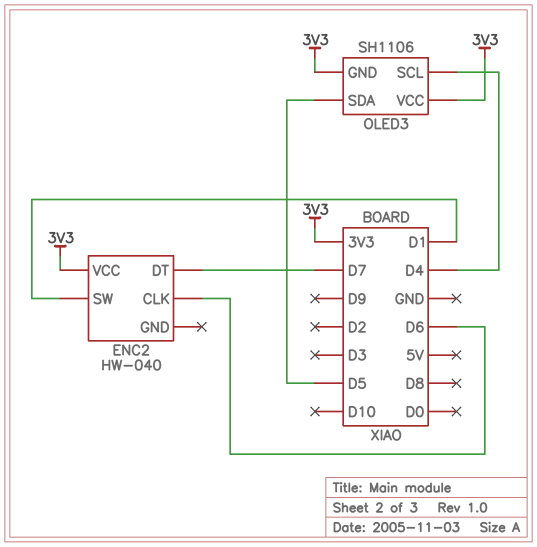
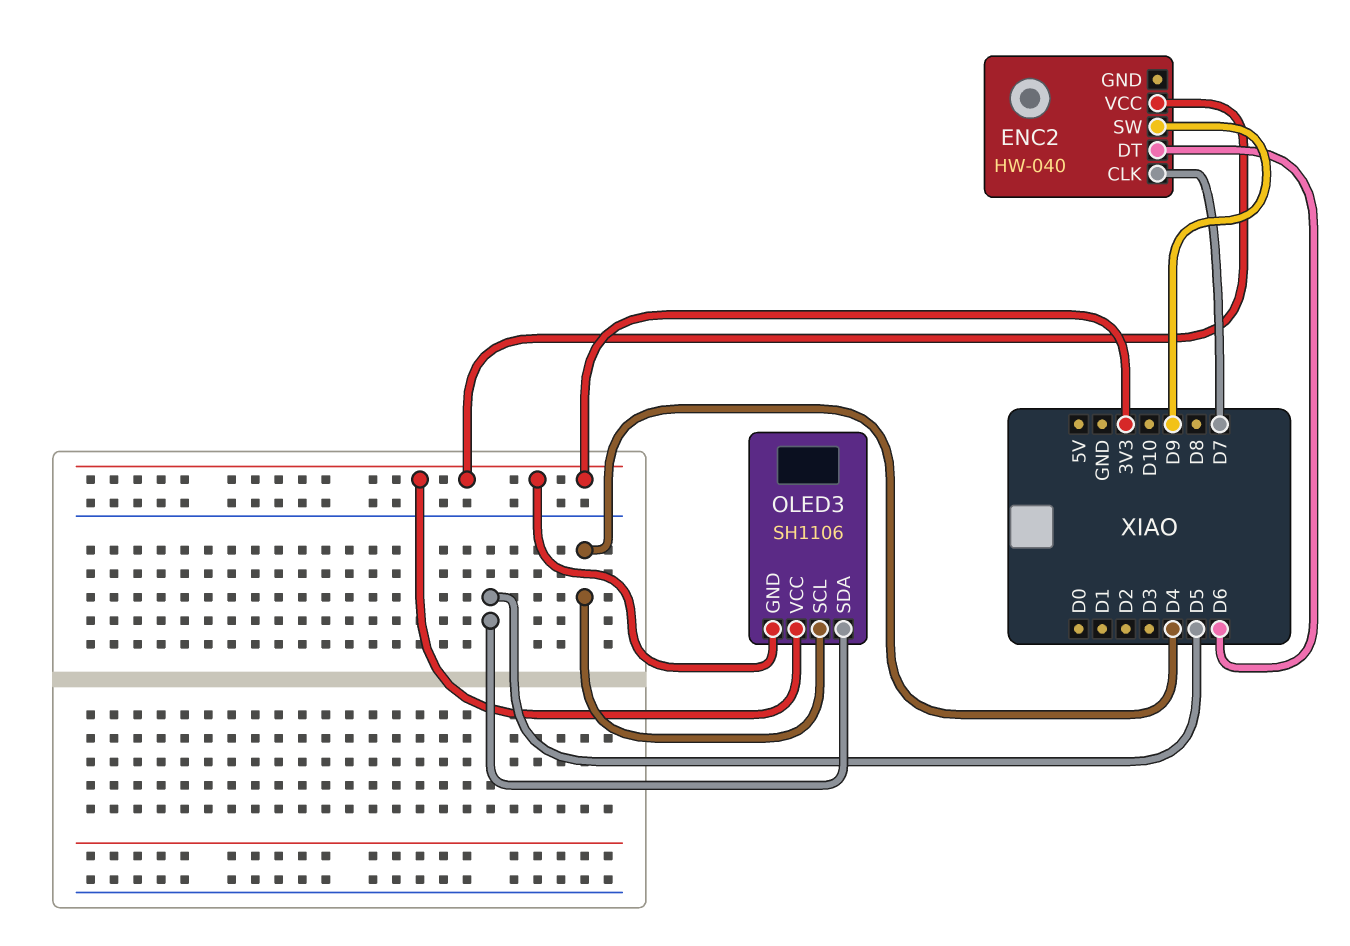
ENC2 pin CLK: D6 -> D7
ENC2 pin DT: D7 -> D6
ENC2 pin SW: D1 -> D9

